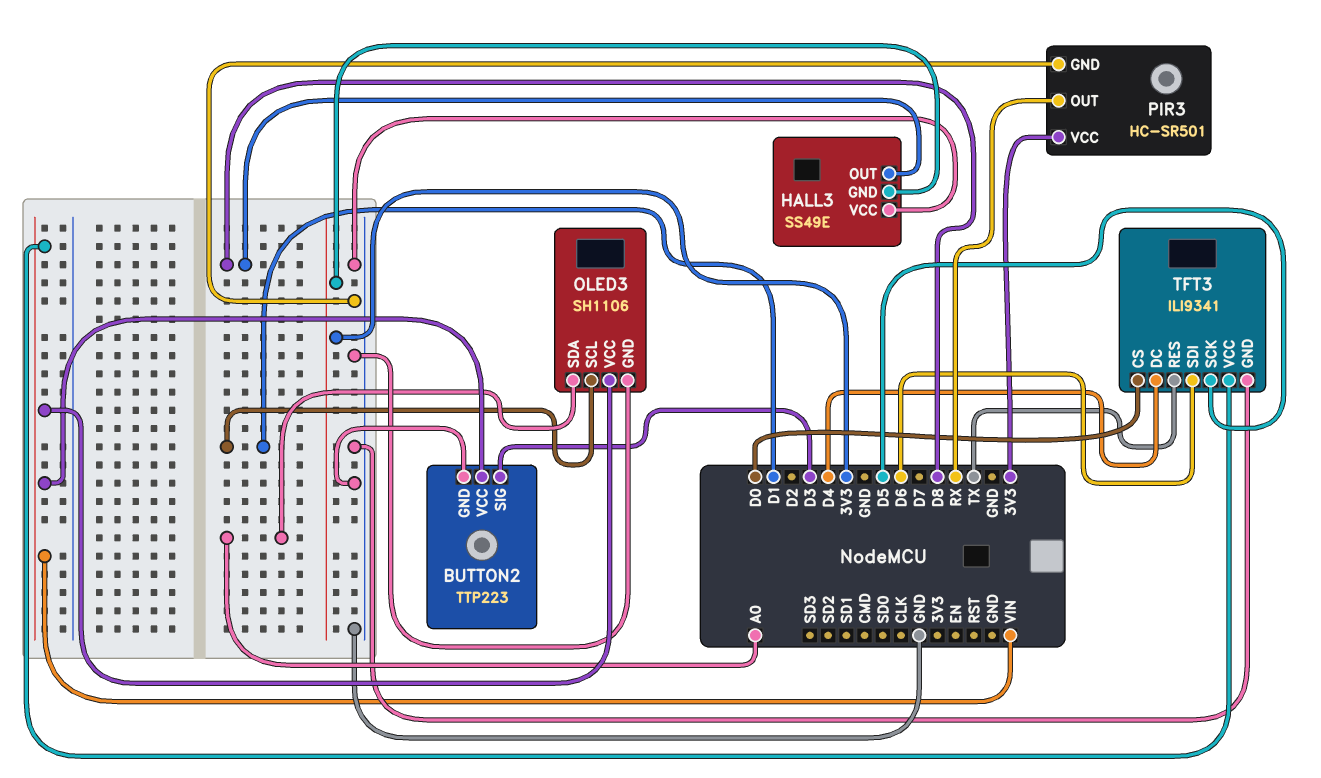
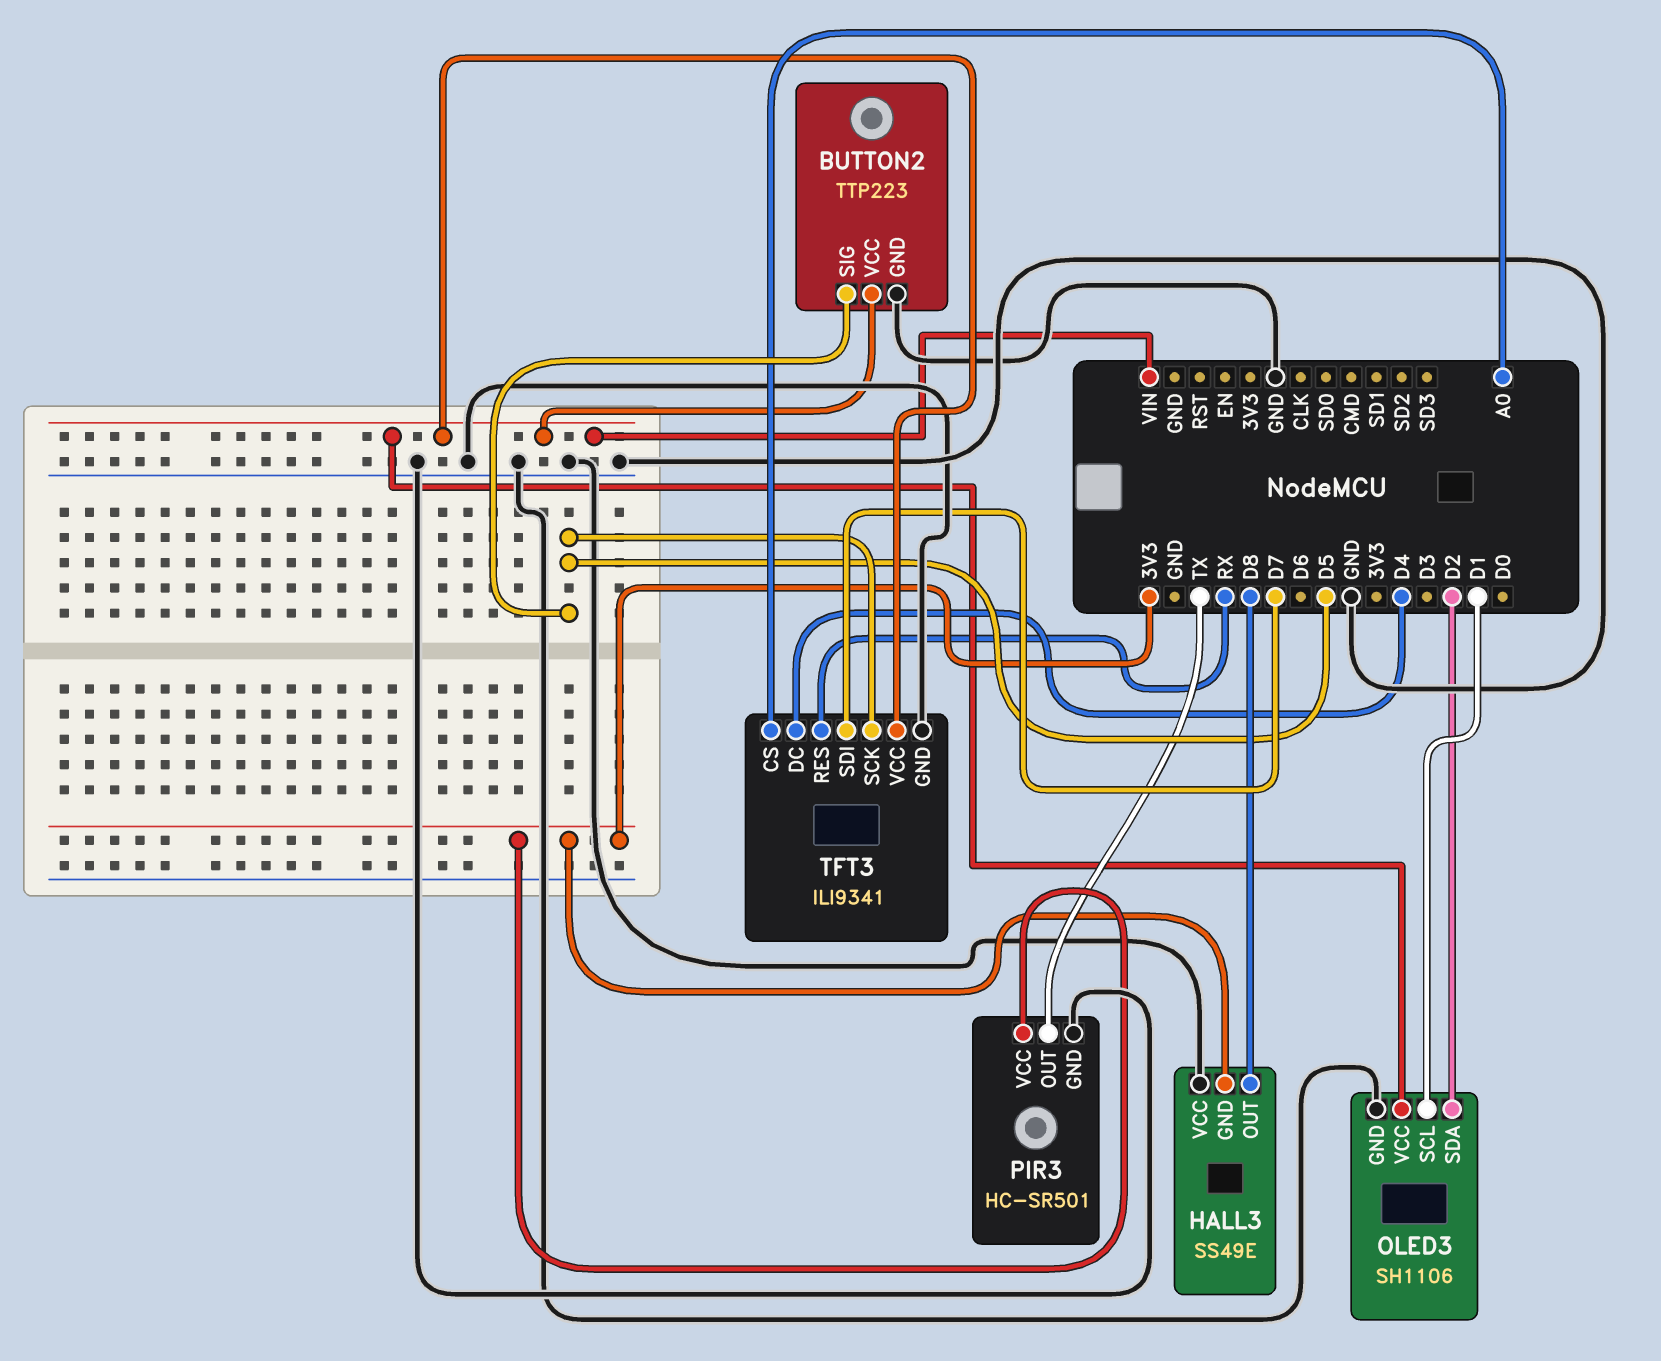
BUTTON2 pin SIG: D3 -> D5
OLED3 pin SDA: A0 -> D2
PIR3 pin OUT: RX -> TX
TFT3 pin CS: D0 -> A0
TFT3 pin RES: TX -> RX
TFT3 pin SDI: D6 -> D7

